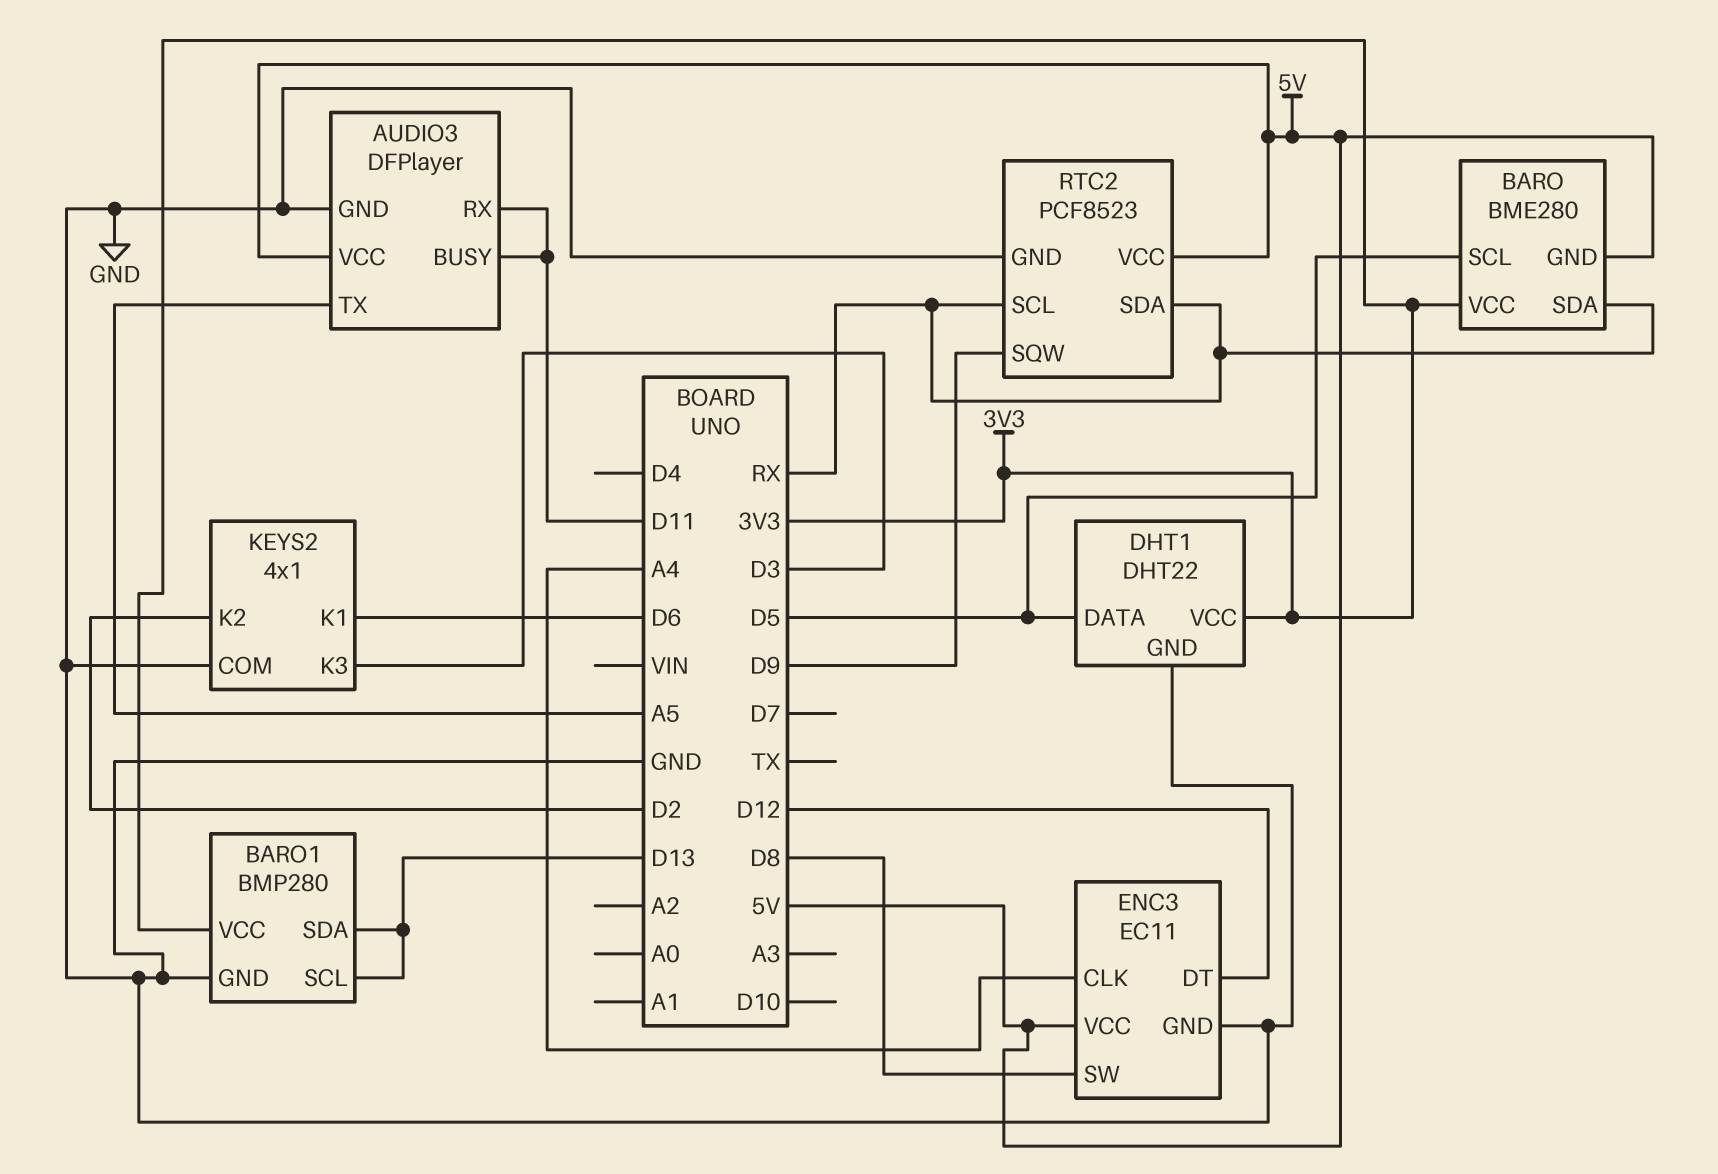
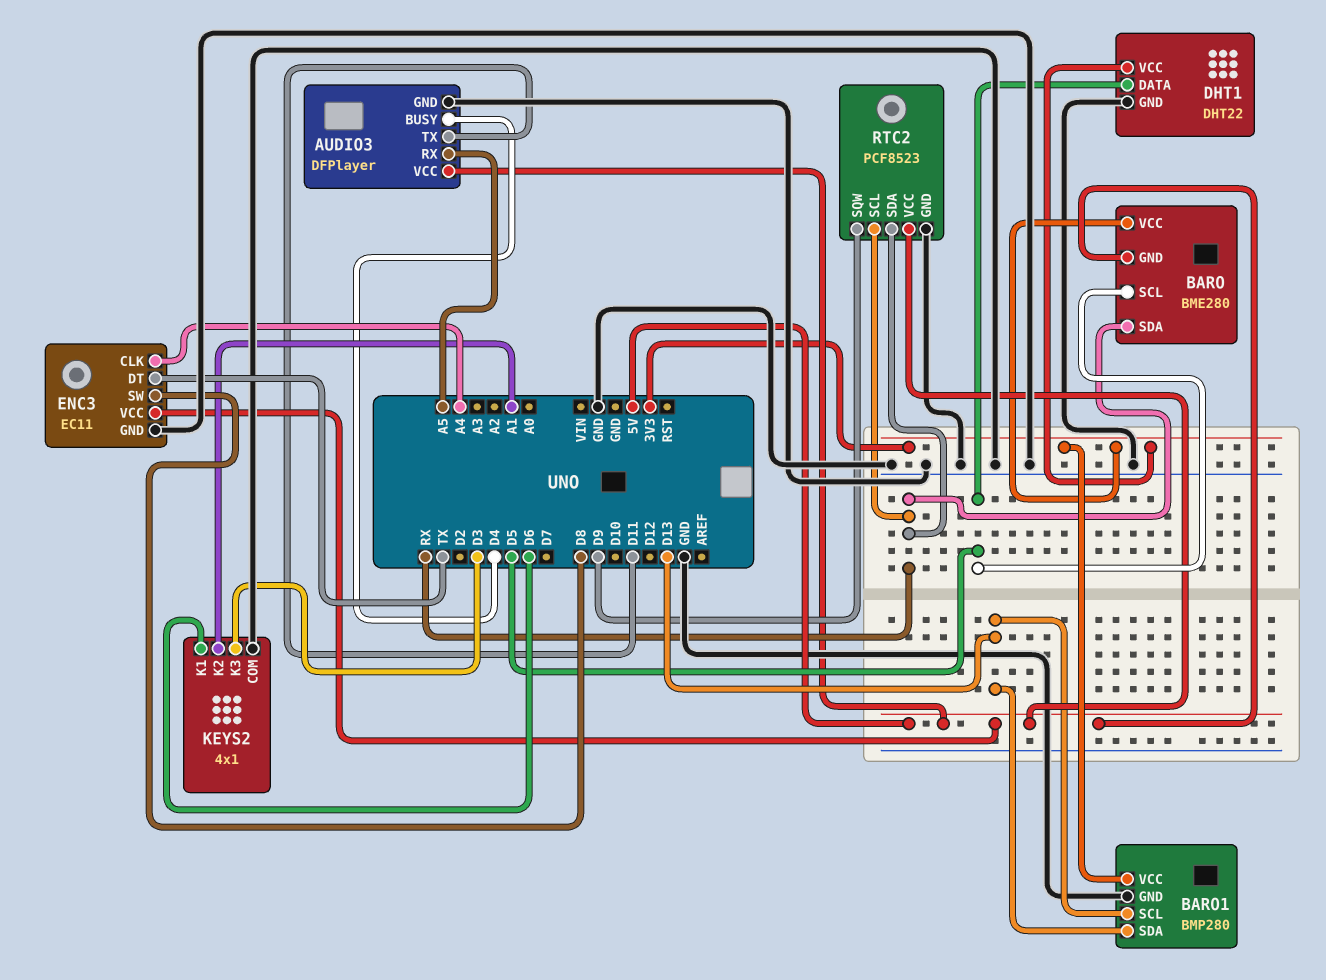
AUDIO3 pin BUSY: D11 -> D4
AUDIO3 pin RX: D11 -> A5
AUDIO3 pin TX: A5 -> D11
ENC3 pin DT: D12 -> TX
KEYS2 pin K2: D2 -> A1

